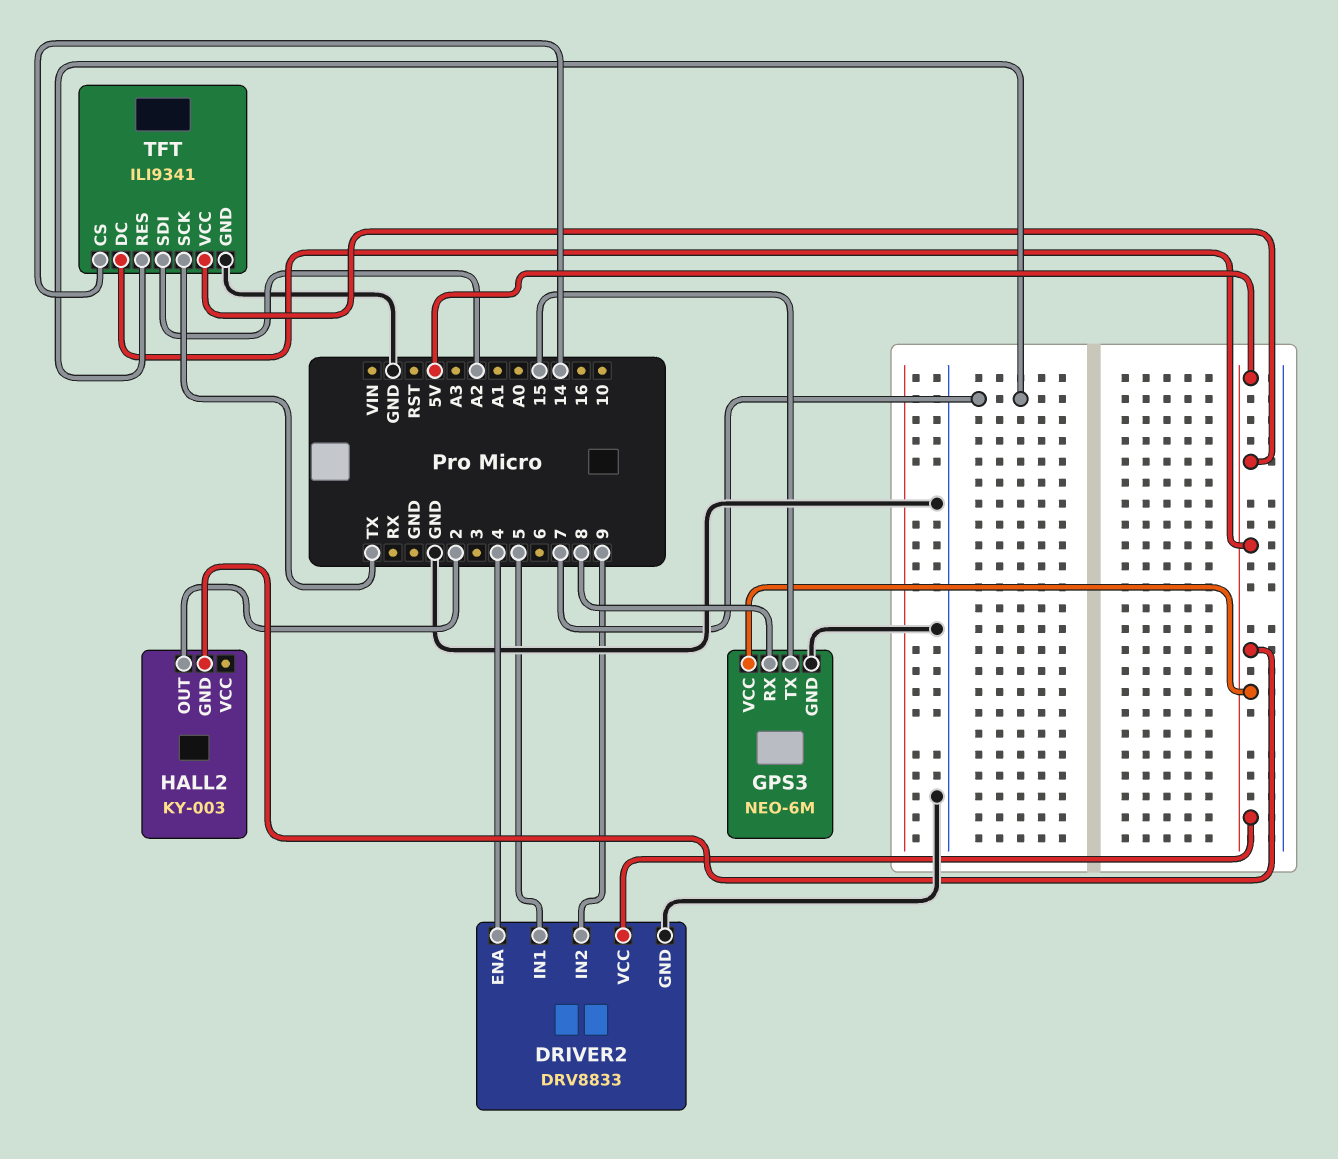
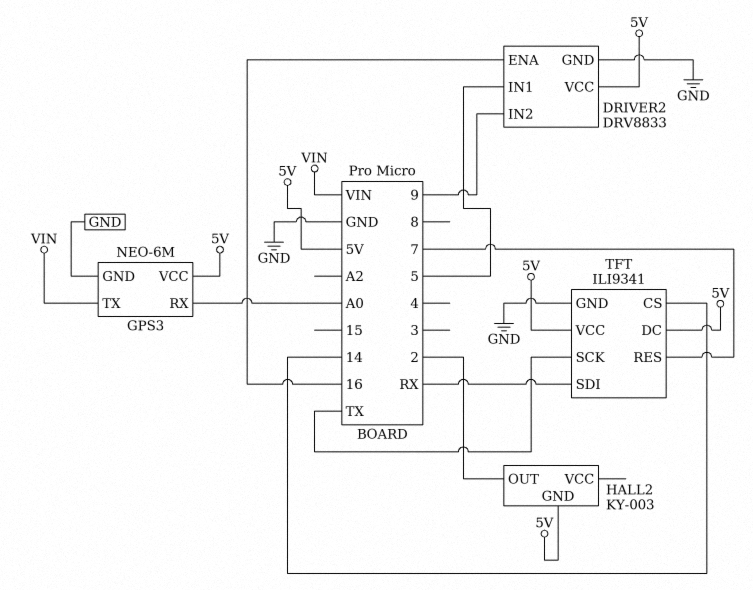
DRIVER2 pin ENA: 4 -> 16
GPS3 pin RX: 8 -> A0
GPS3 pin TX: 15 -> VIN
TFT pin SDI: A2 -> RX

